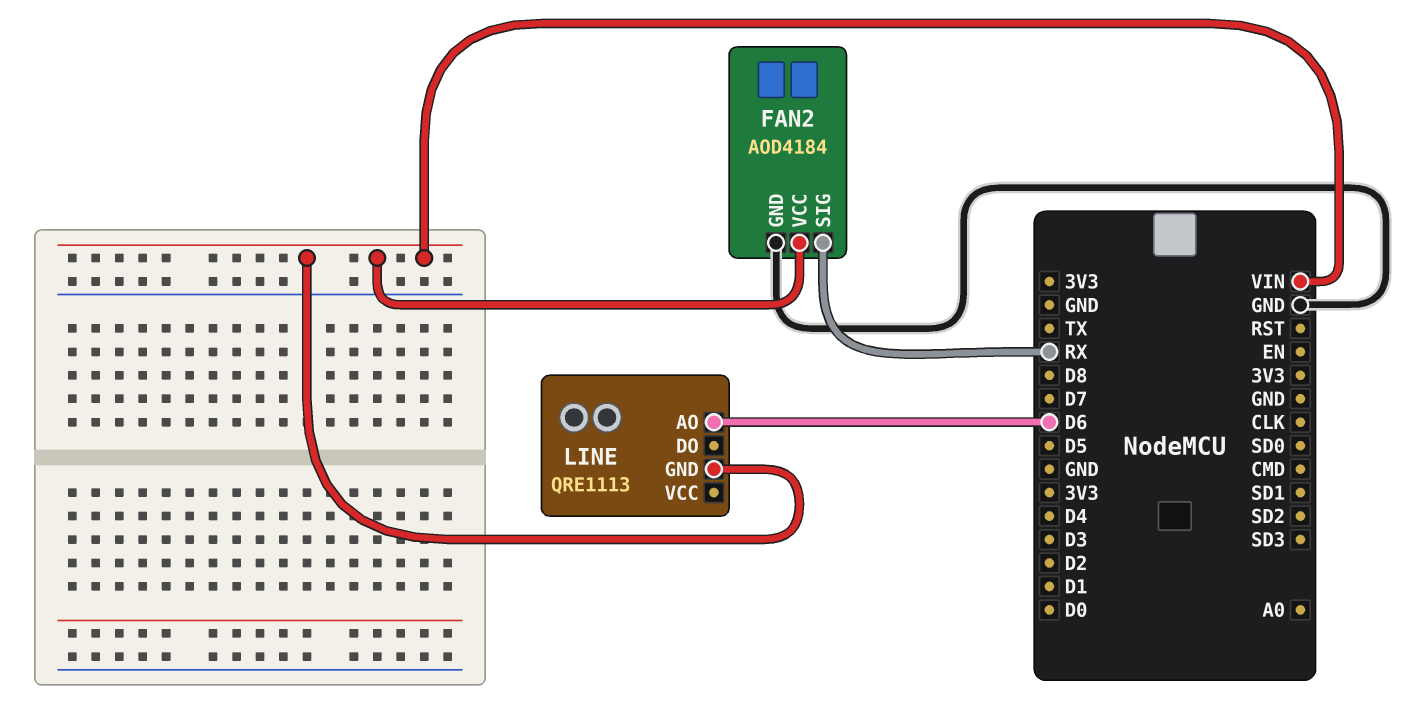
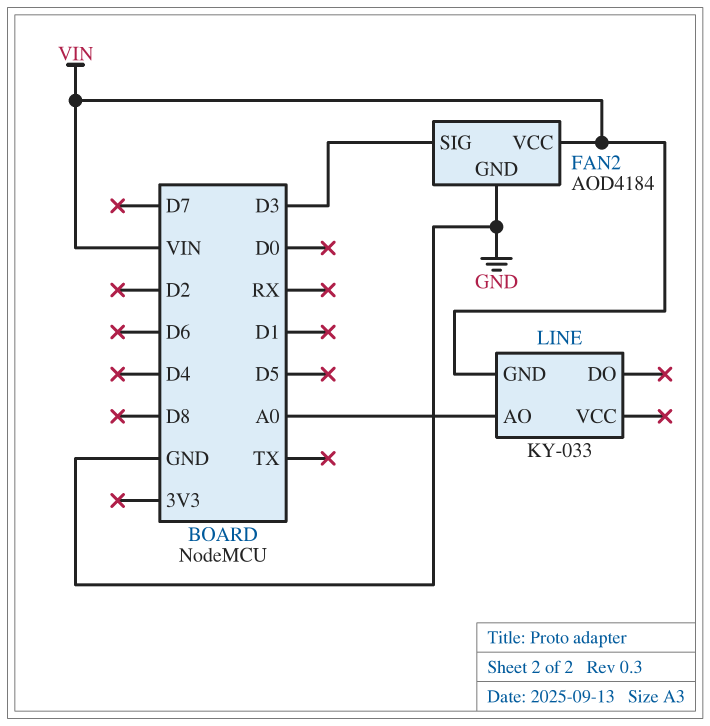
FAN2 pin SIG: RX -> D3
LINE: QRE1113 -> KY-033
LINE pin AO: D6 -> A0

